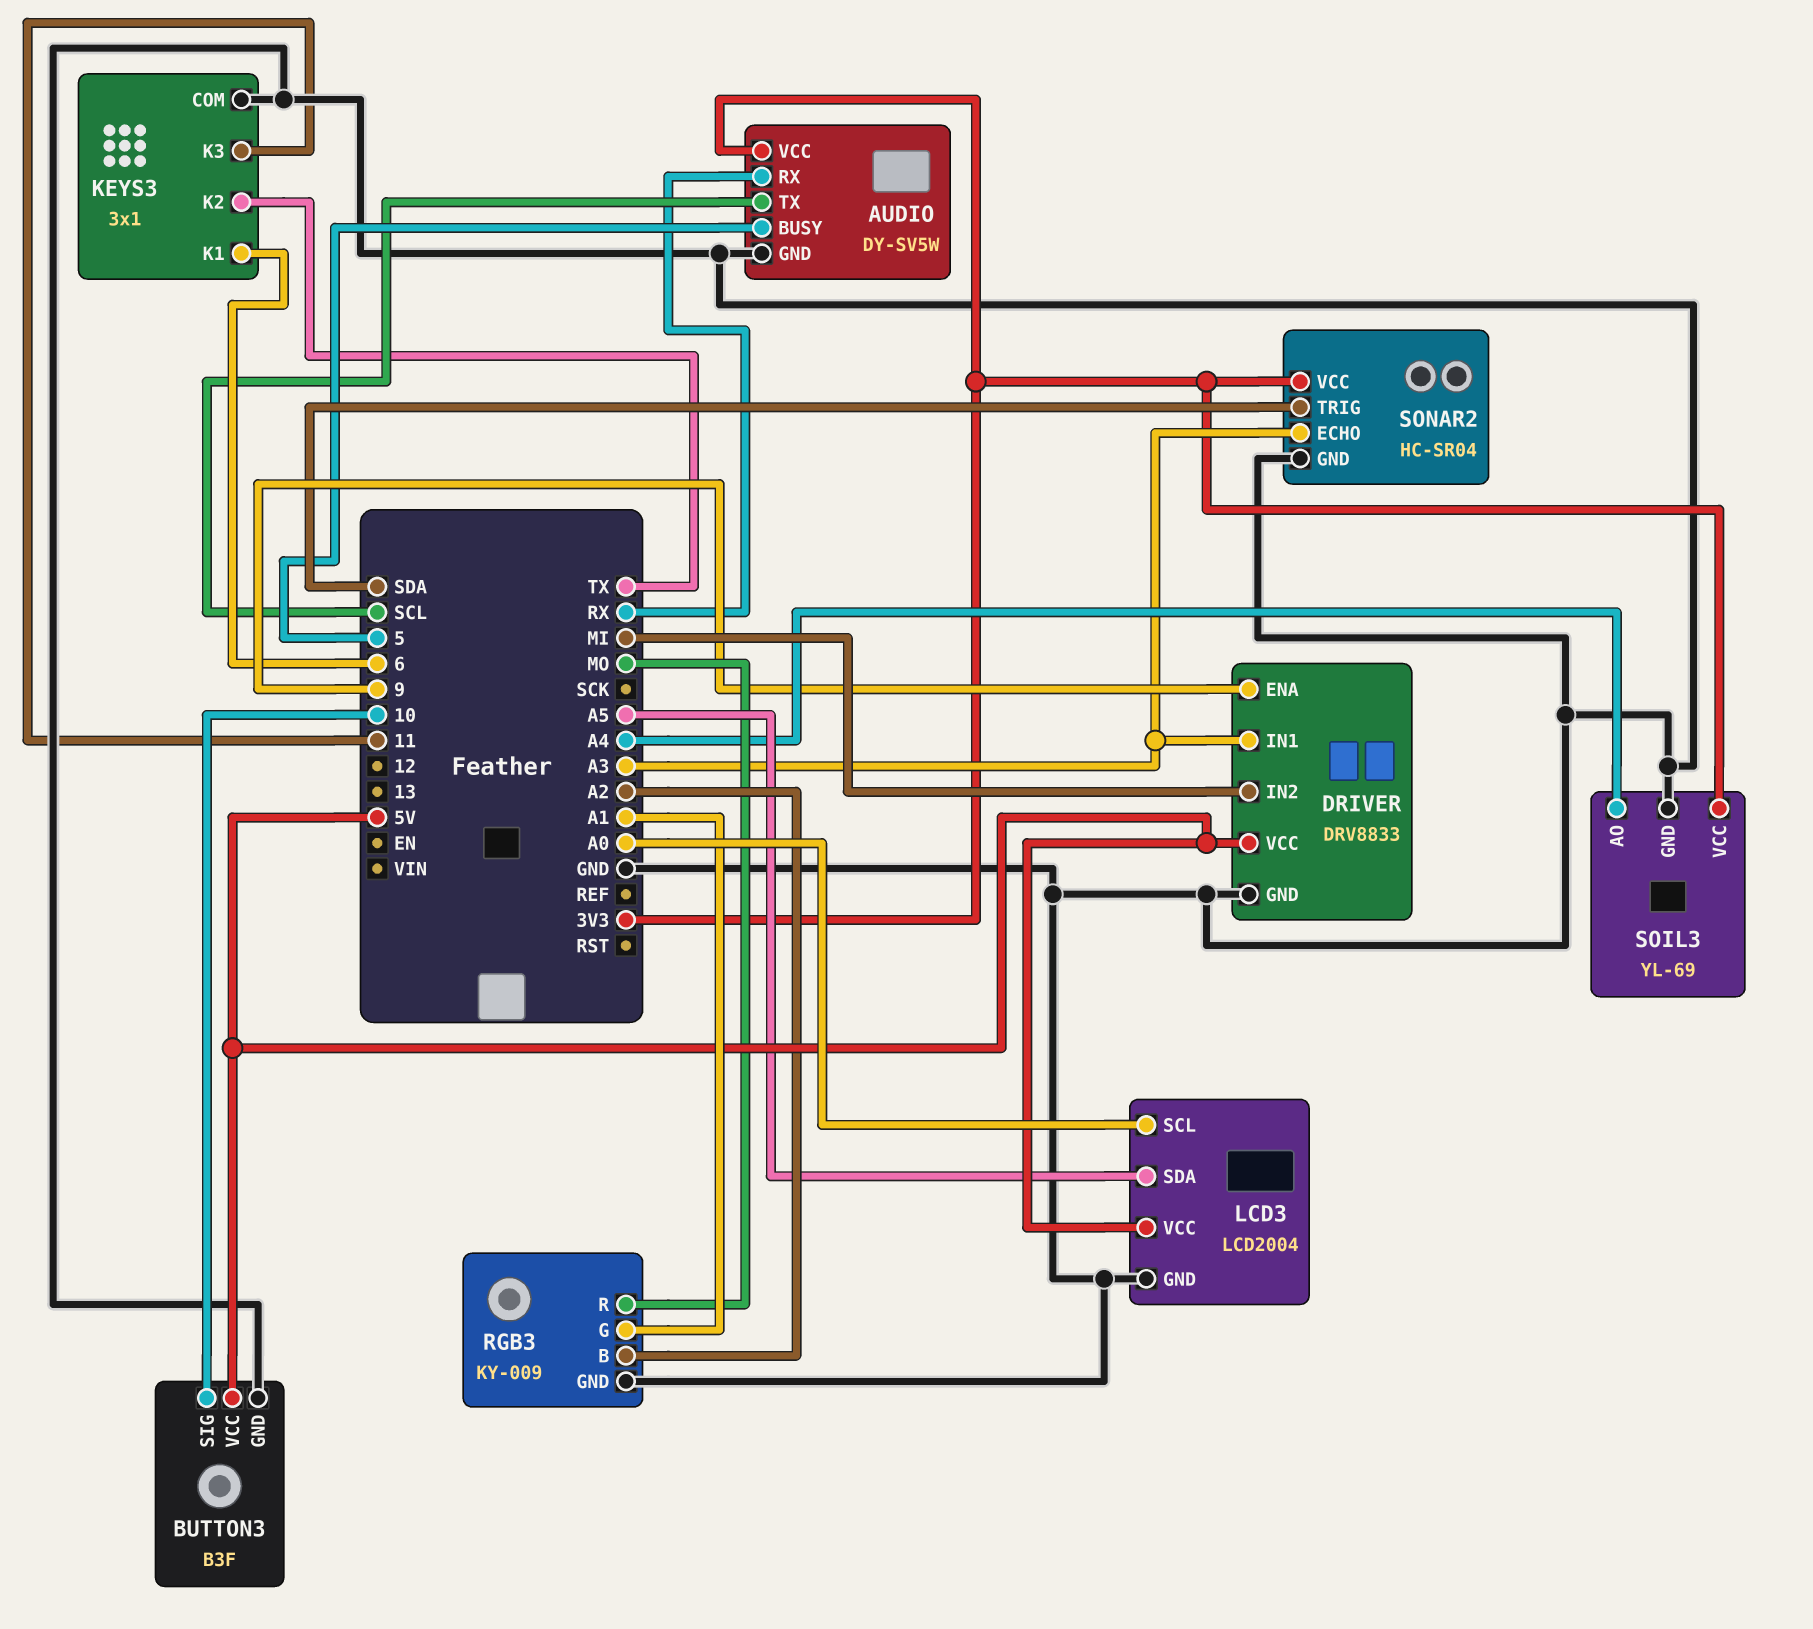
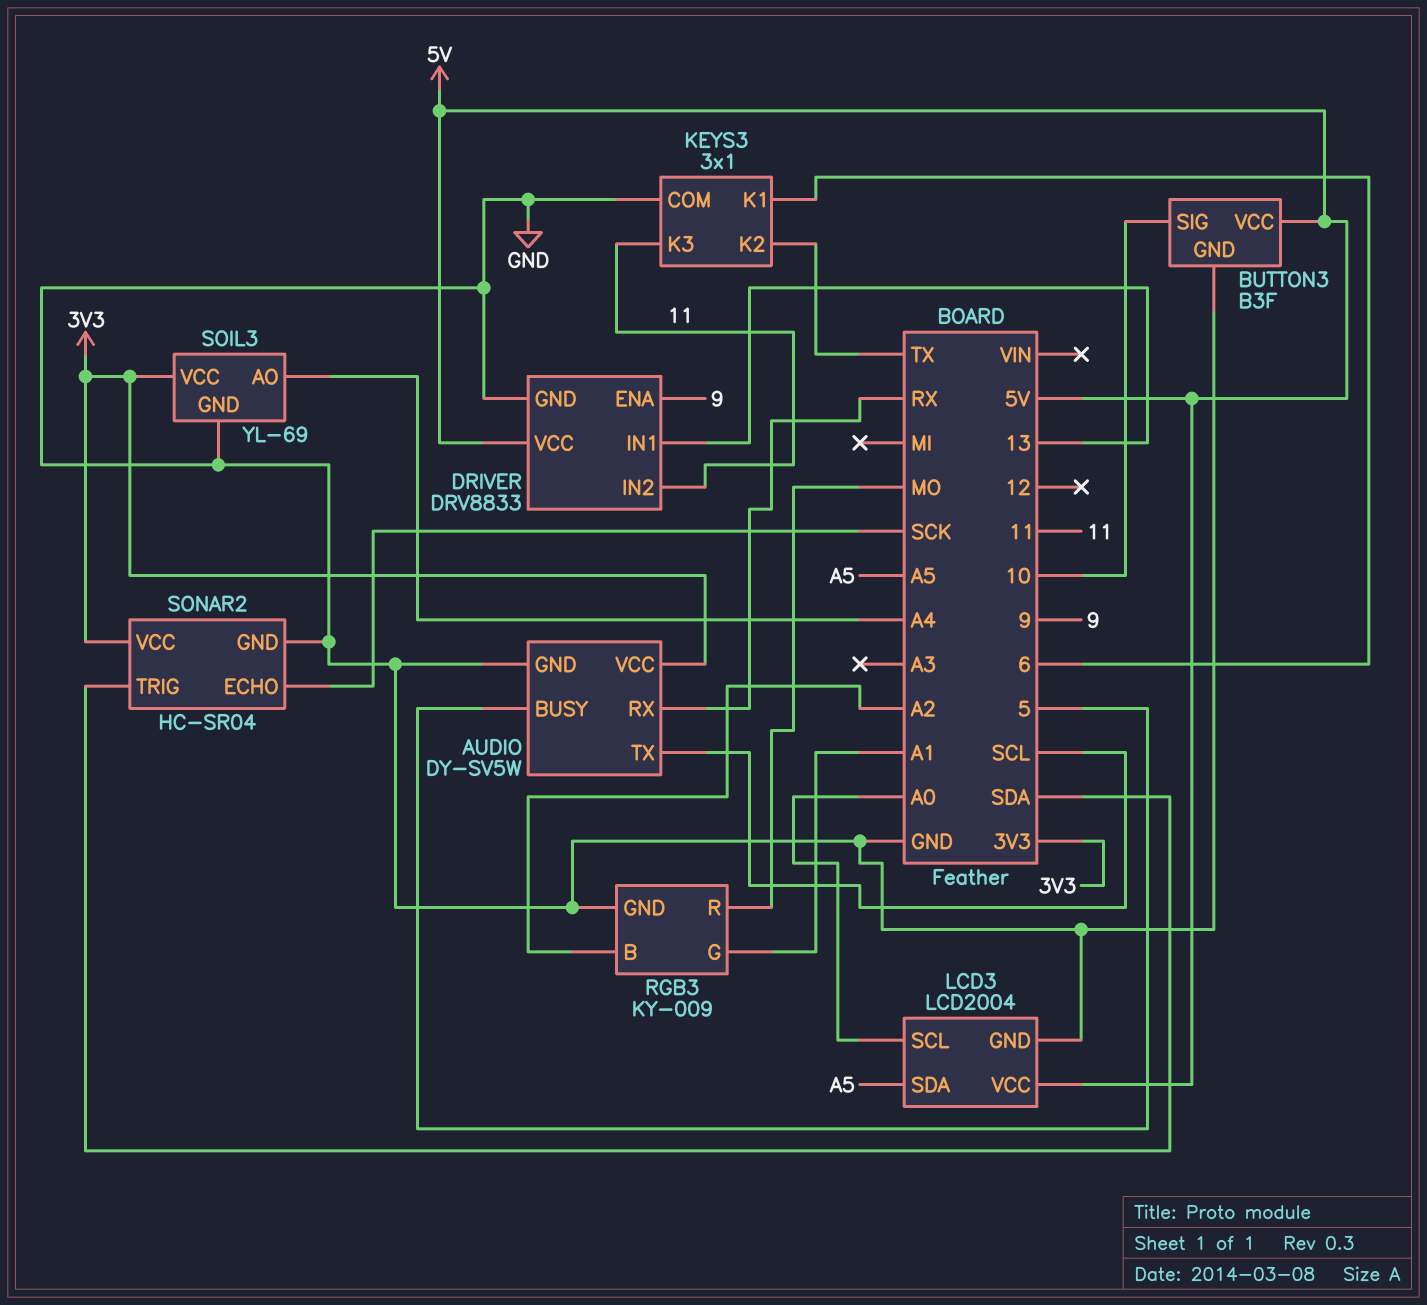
DRIVER pin IN1: A3 -> 13
DRIVER pin IN2: MI -> 11
SONAR2 pin ECHO: A3 -> SCK

